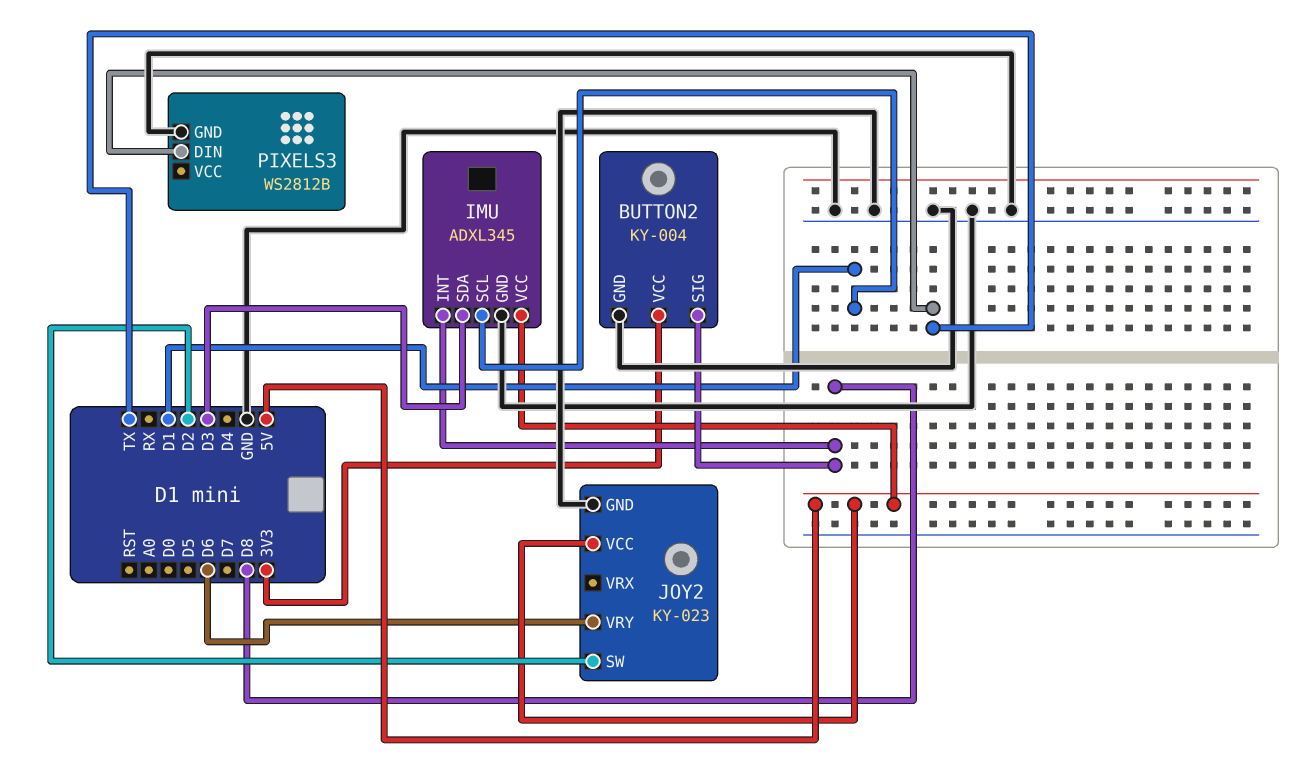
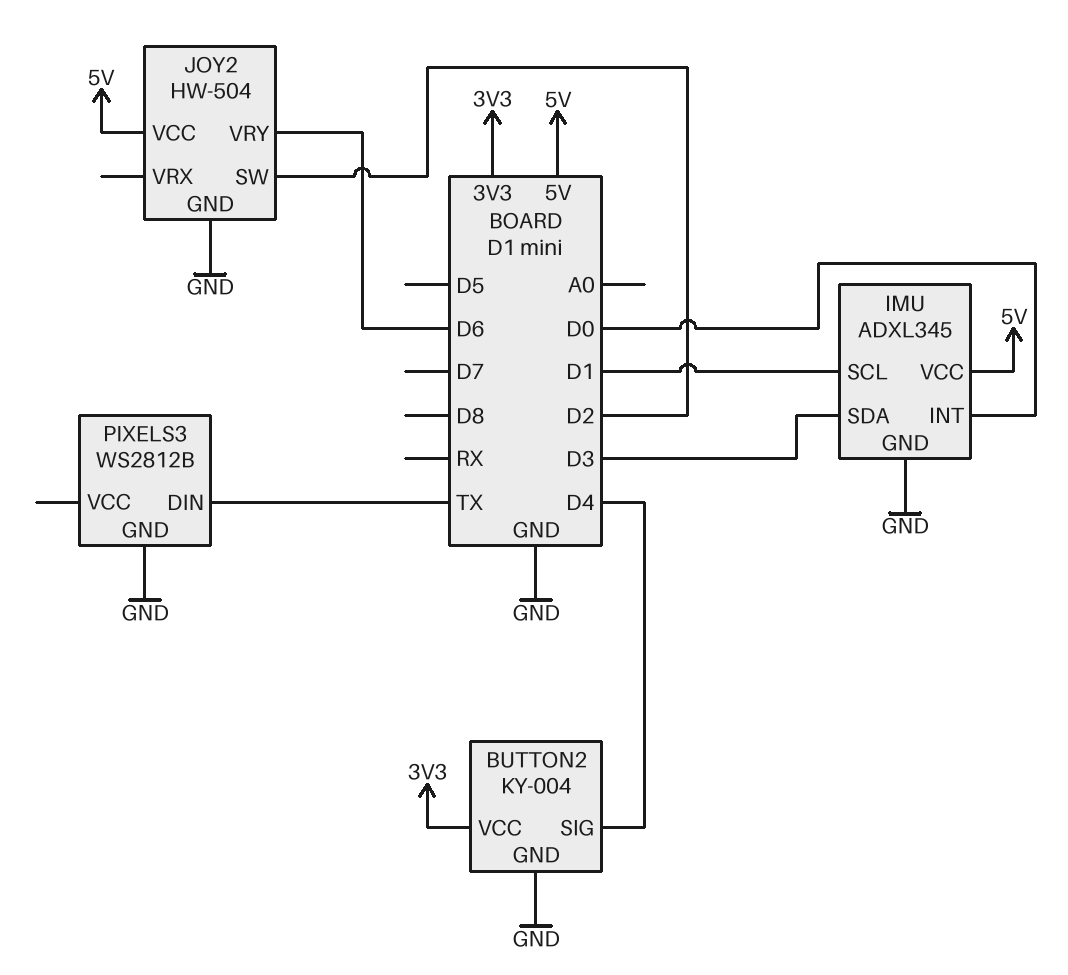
BUTTON2 pin SIG: D8 -> D4
IMU pin INT: D8 -> D0
JOY2: KY-023 -> HW-504

